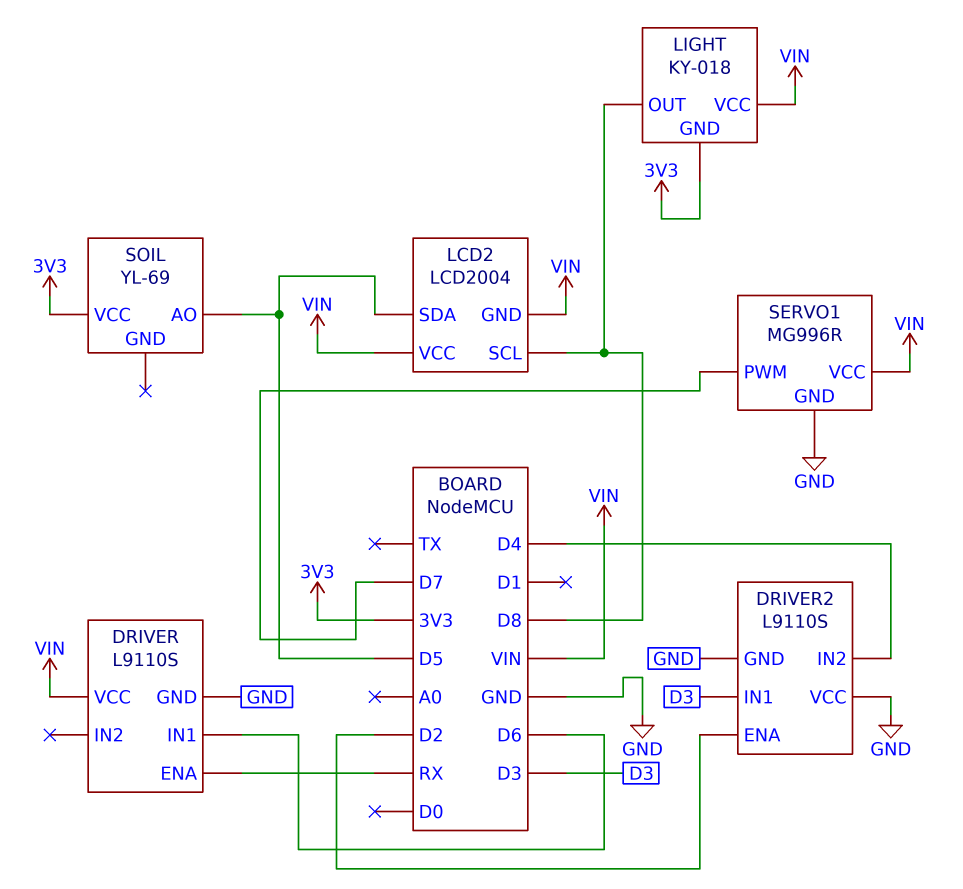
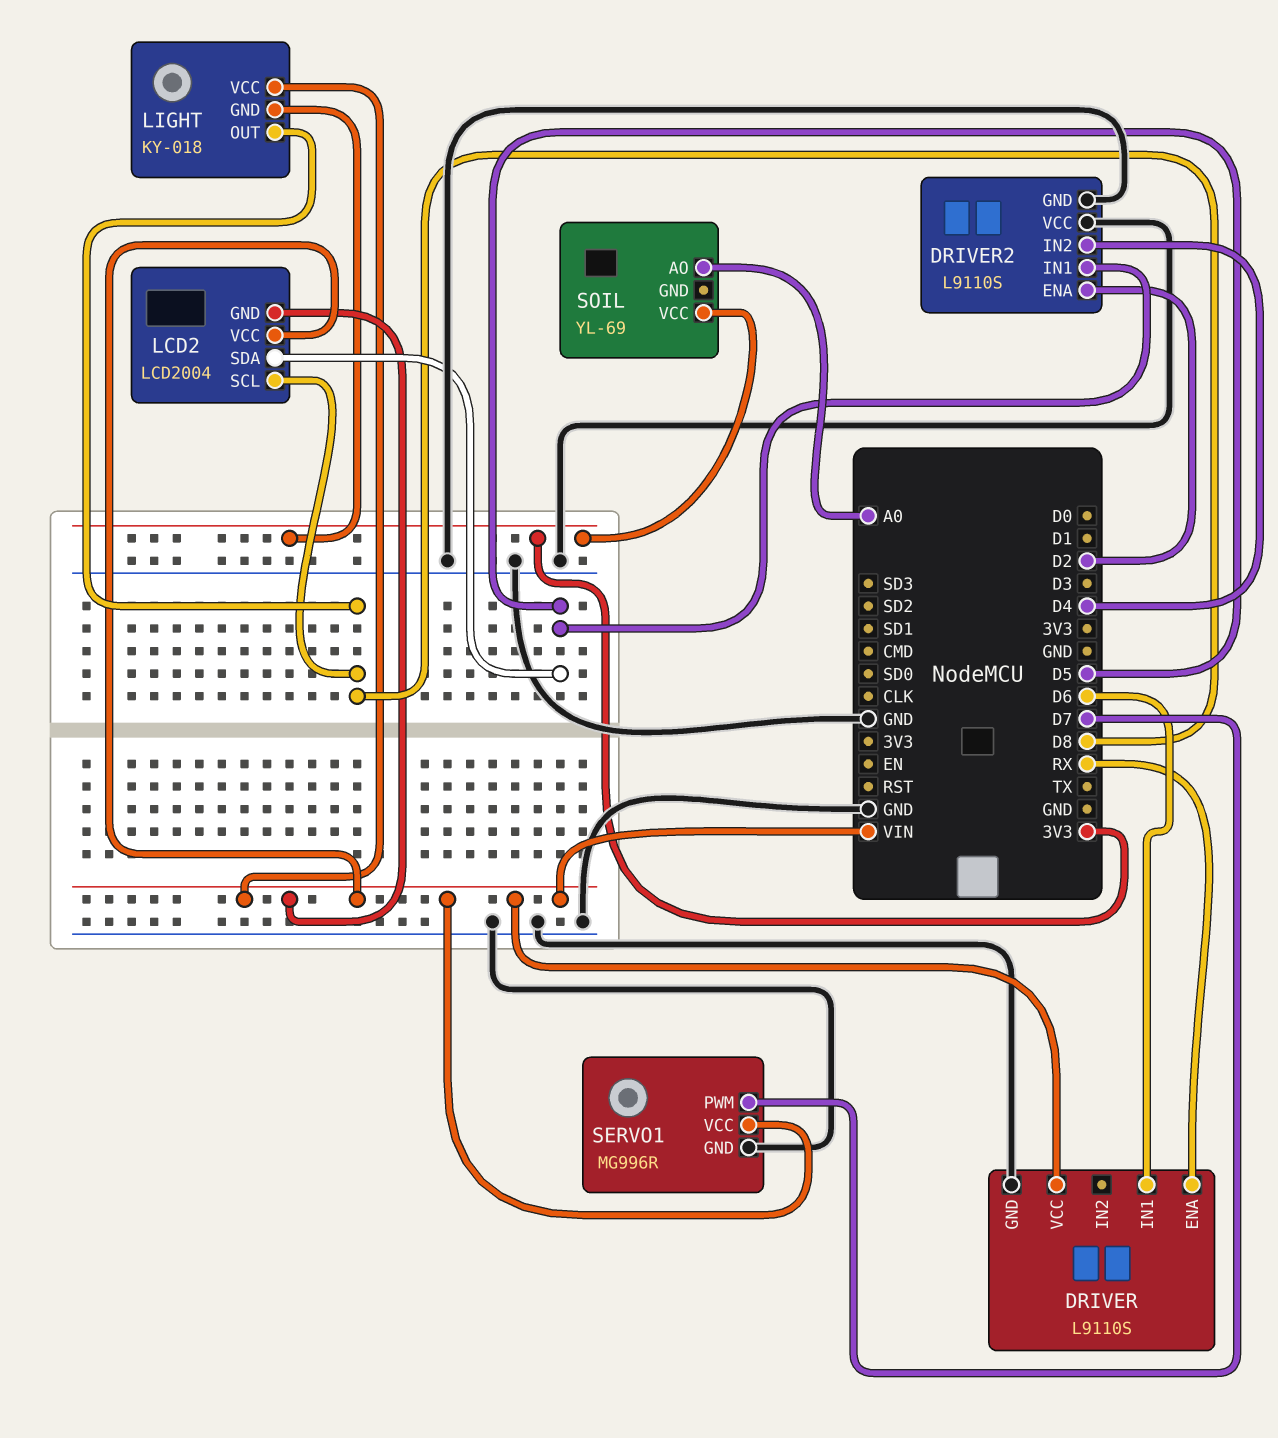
DRIVER2 pin IN1: D3 -> D5
SOIL pin AO: D5 -> A0

